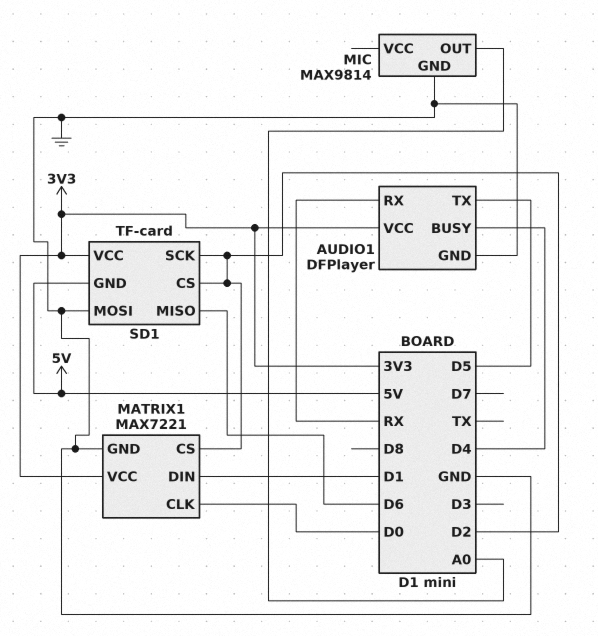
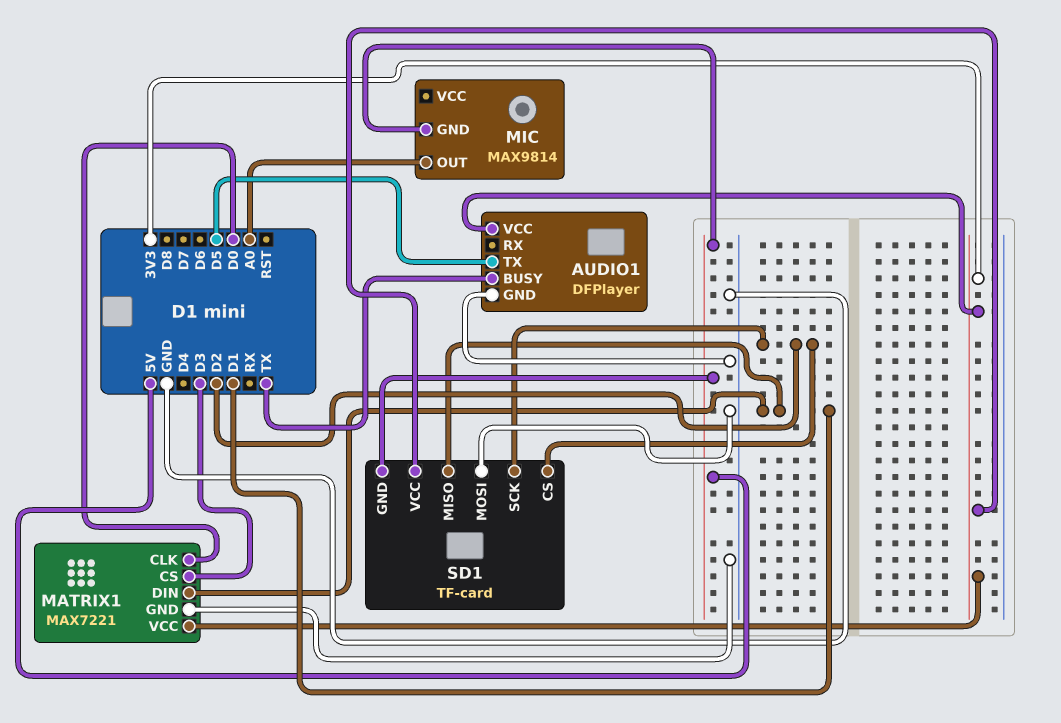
AUDIO1 pin BUSY: D4 -> TX
AUDIO1 pin RX: RX -> none
MATRIX1 pin CS: D2 -> D3
MIC pin GND: GND -> 5V
SD1 pin MISO: D6 -> D1

